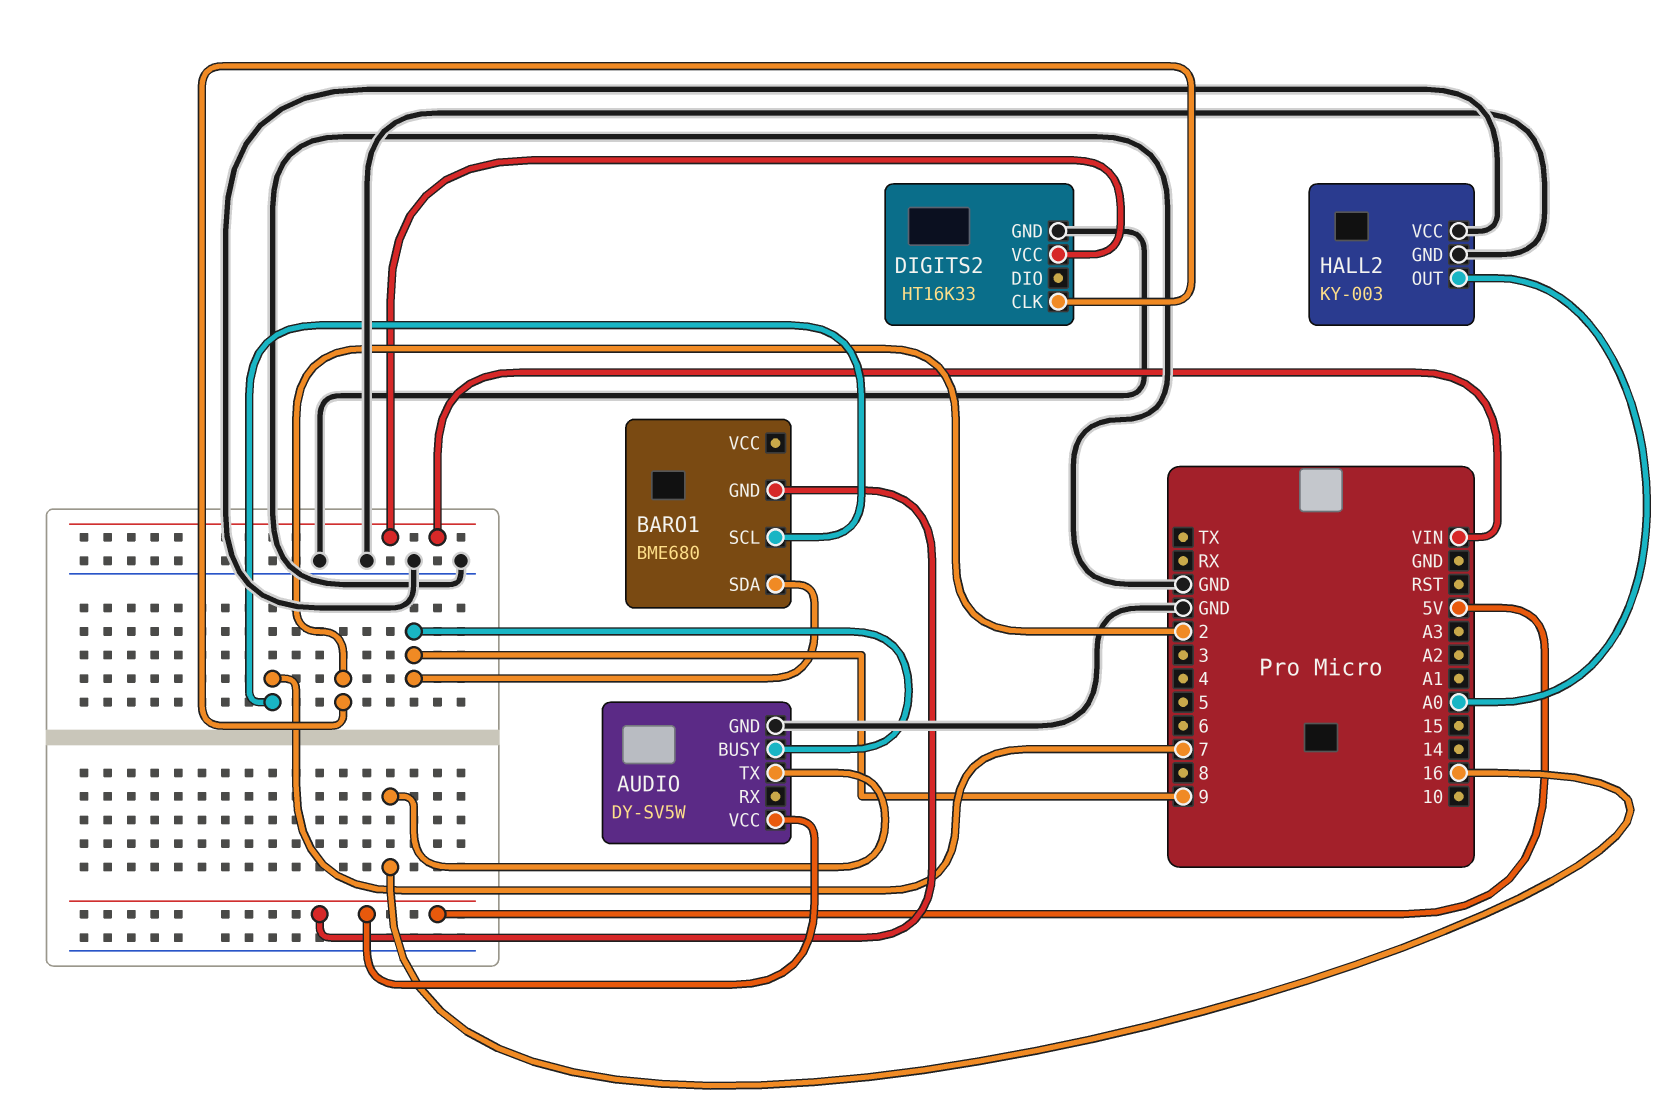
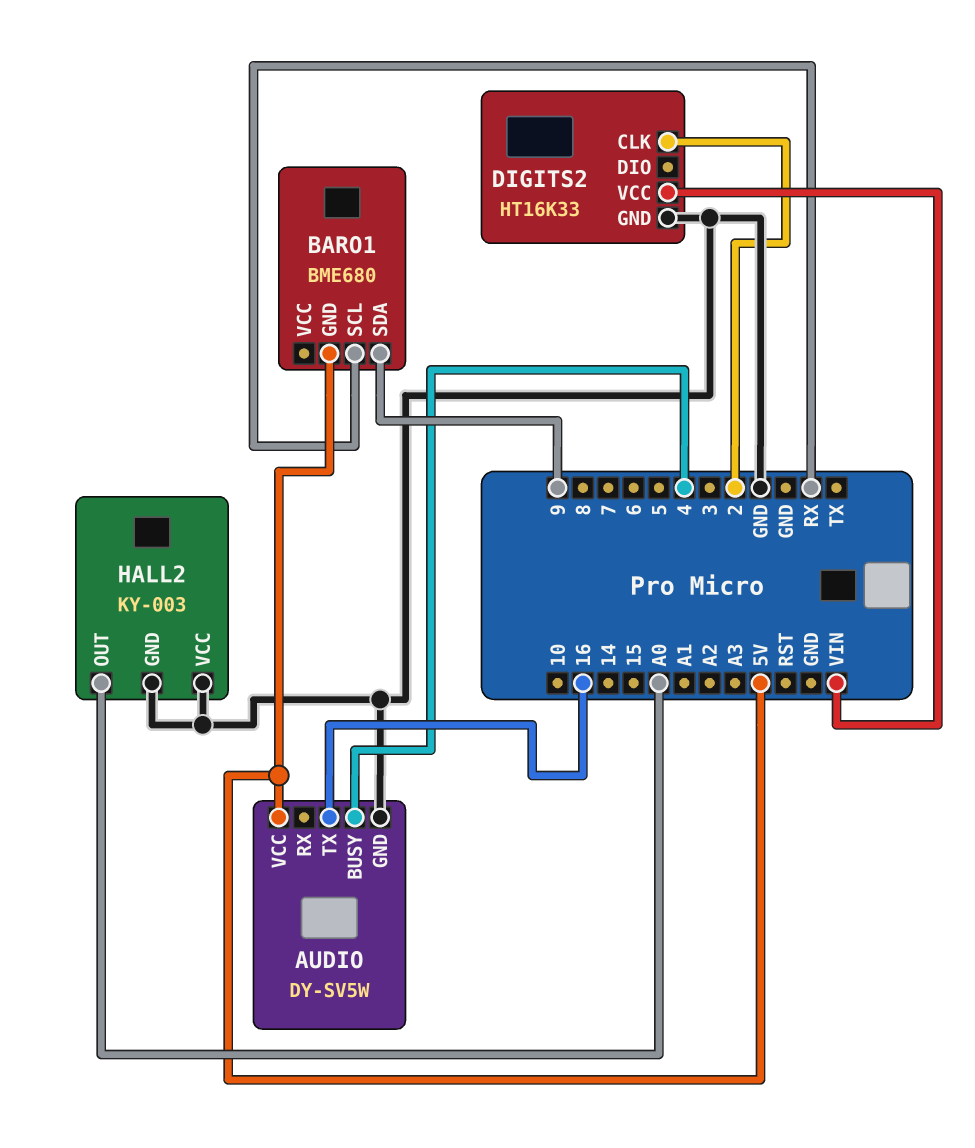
AUDIO pin BUSY: 9 -> 4
BARO1 pin SCL: 7 -> RX

